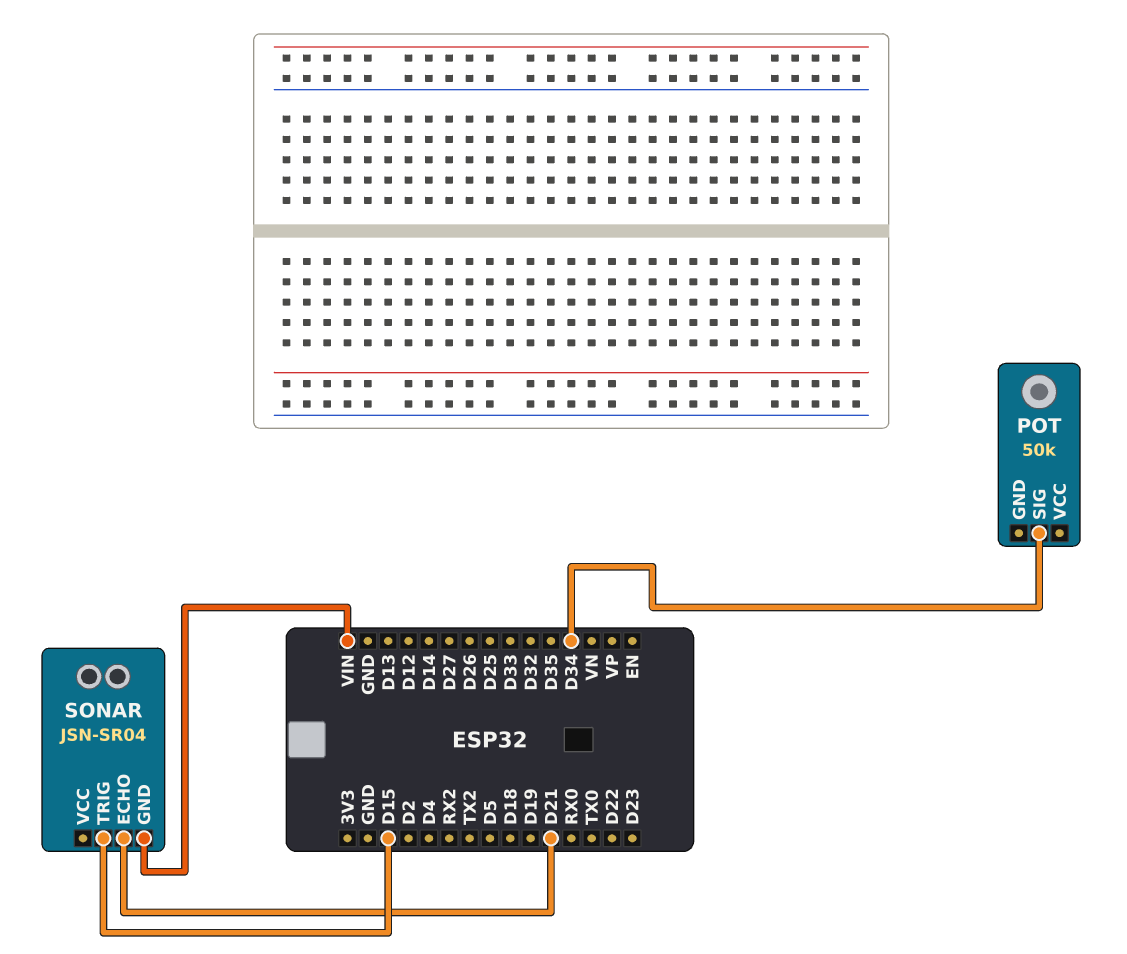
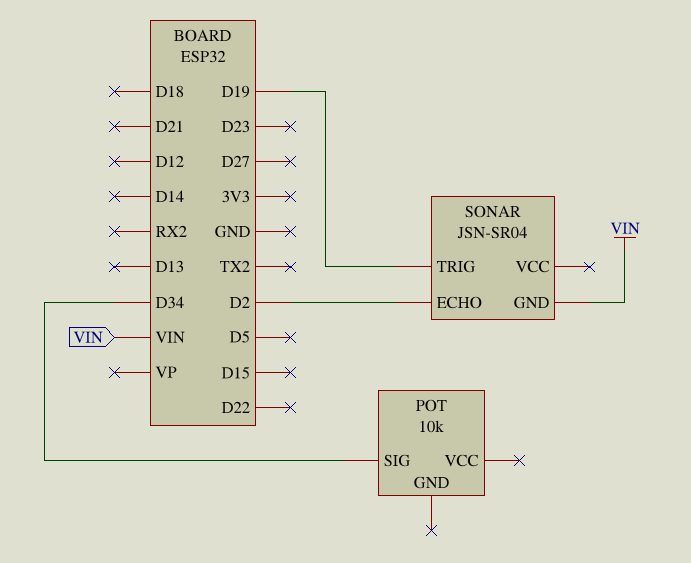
POT: 50k -> 10k
SONAR pin ECHO: D21 -> D2
SONAR pin TRIG: D15 -> D19

